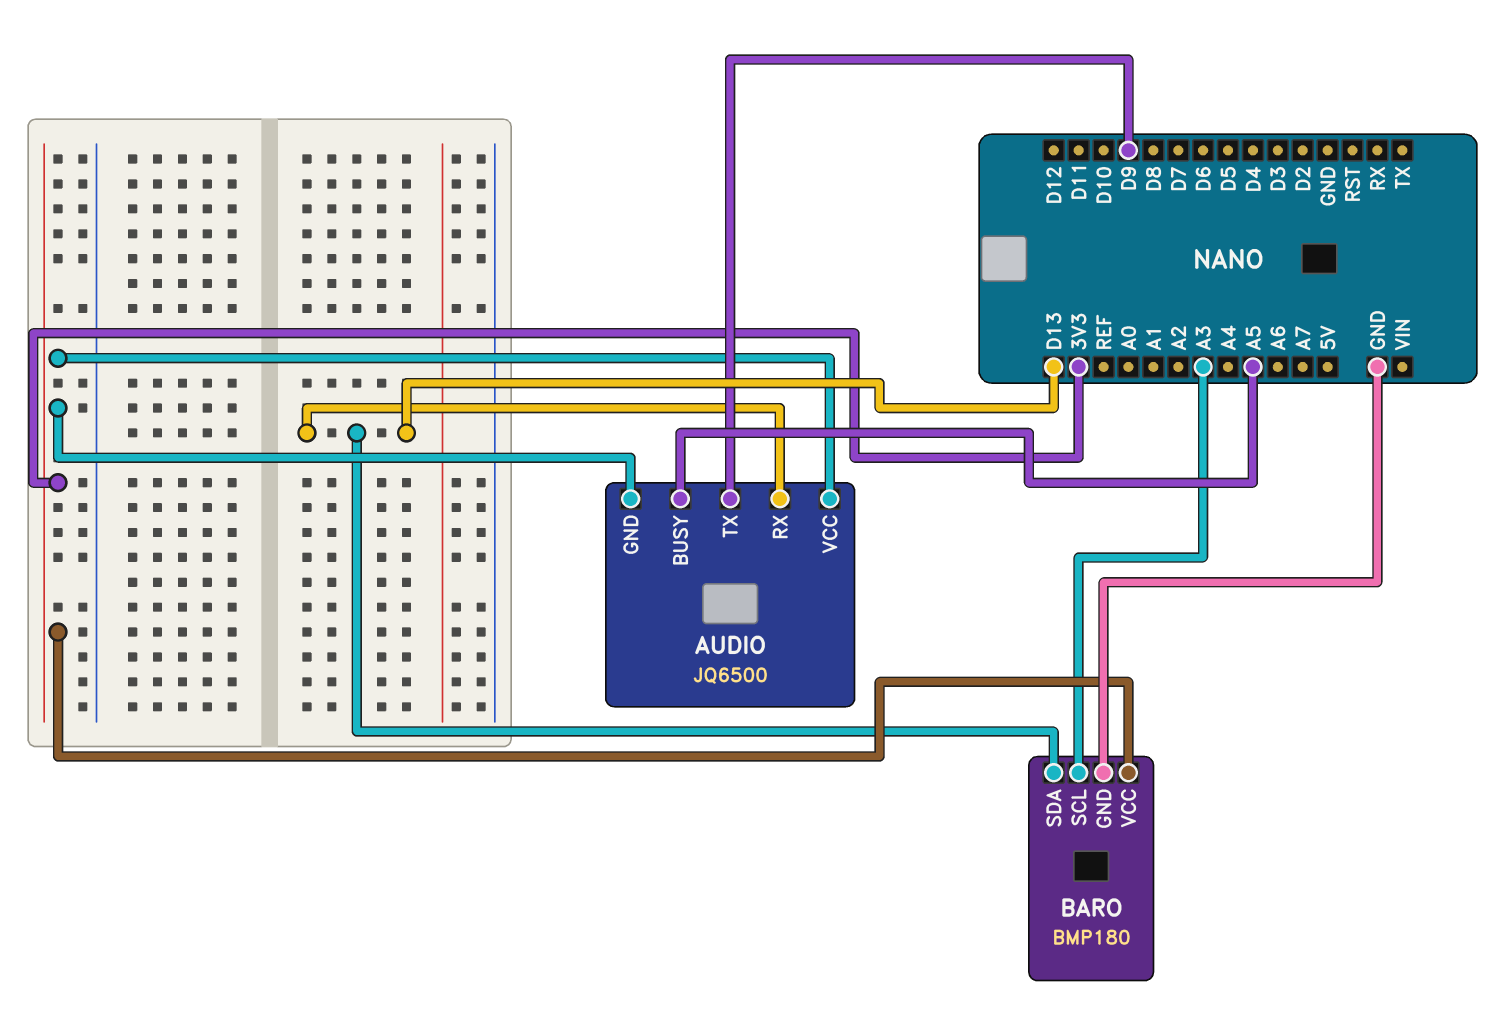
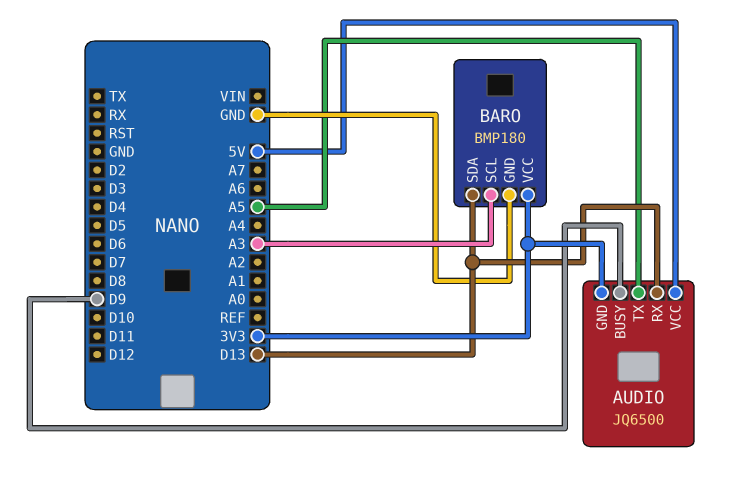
AUDIO pin BUSY: A5 -> D9
AUDIO pin TX: D9 -> A5
AUDIO pin VCC: 3V3 -> 5V

